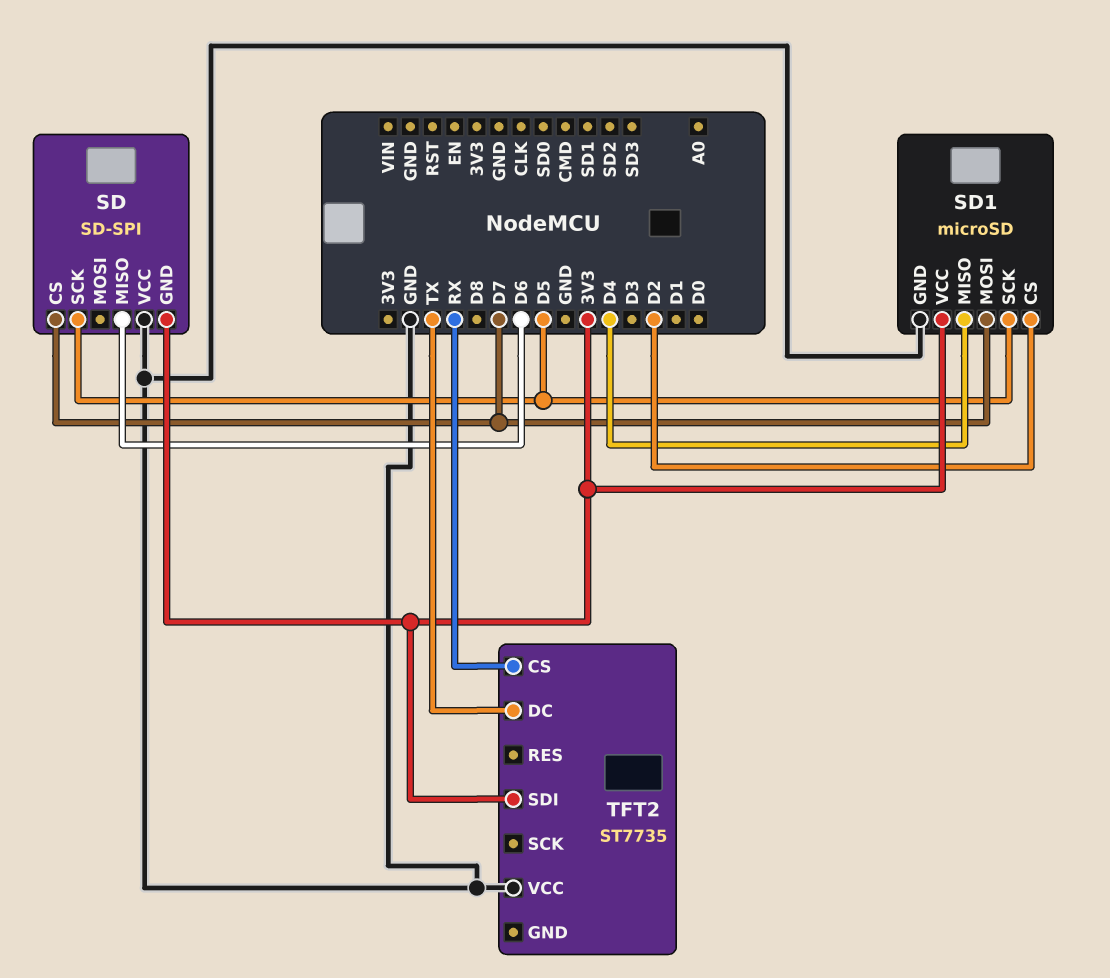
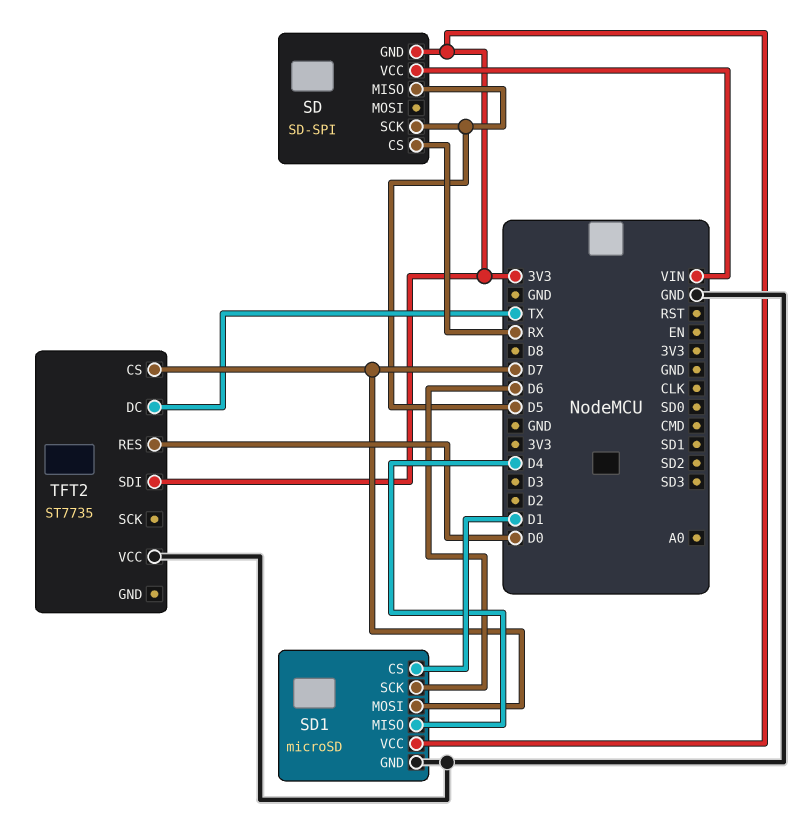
SD pin CS: D7 -> RX
SD pin MISO: D6 -> D5
SD pin VCC: GND -> VIN
SD1 pin CS: D2 -> D1
SD1 pin SCK: D5 -> D6
TFT2 pin CS: RX -> D7
TFT2 pin RES: none -> D0

